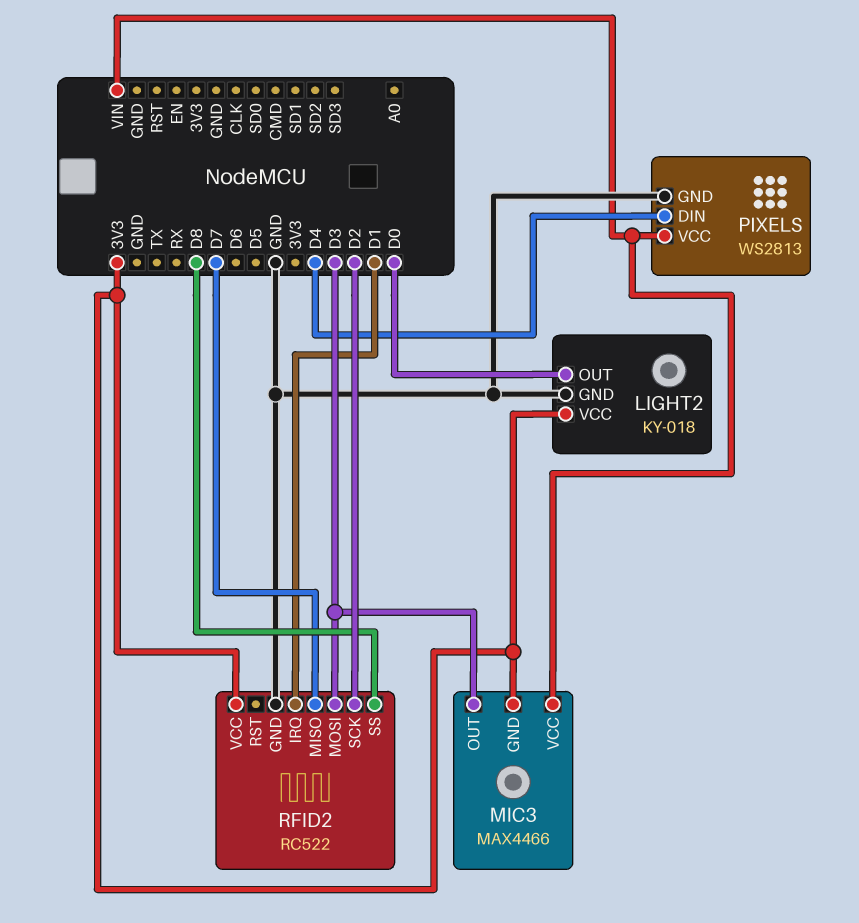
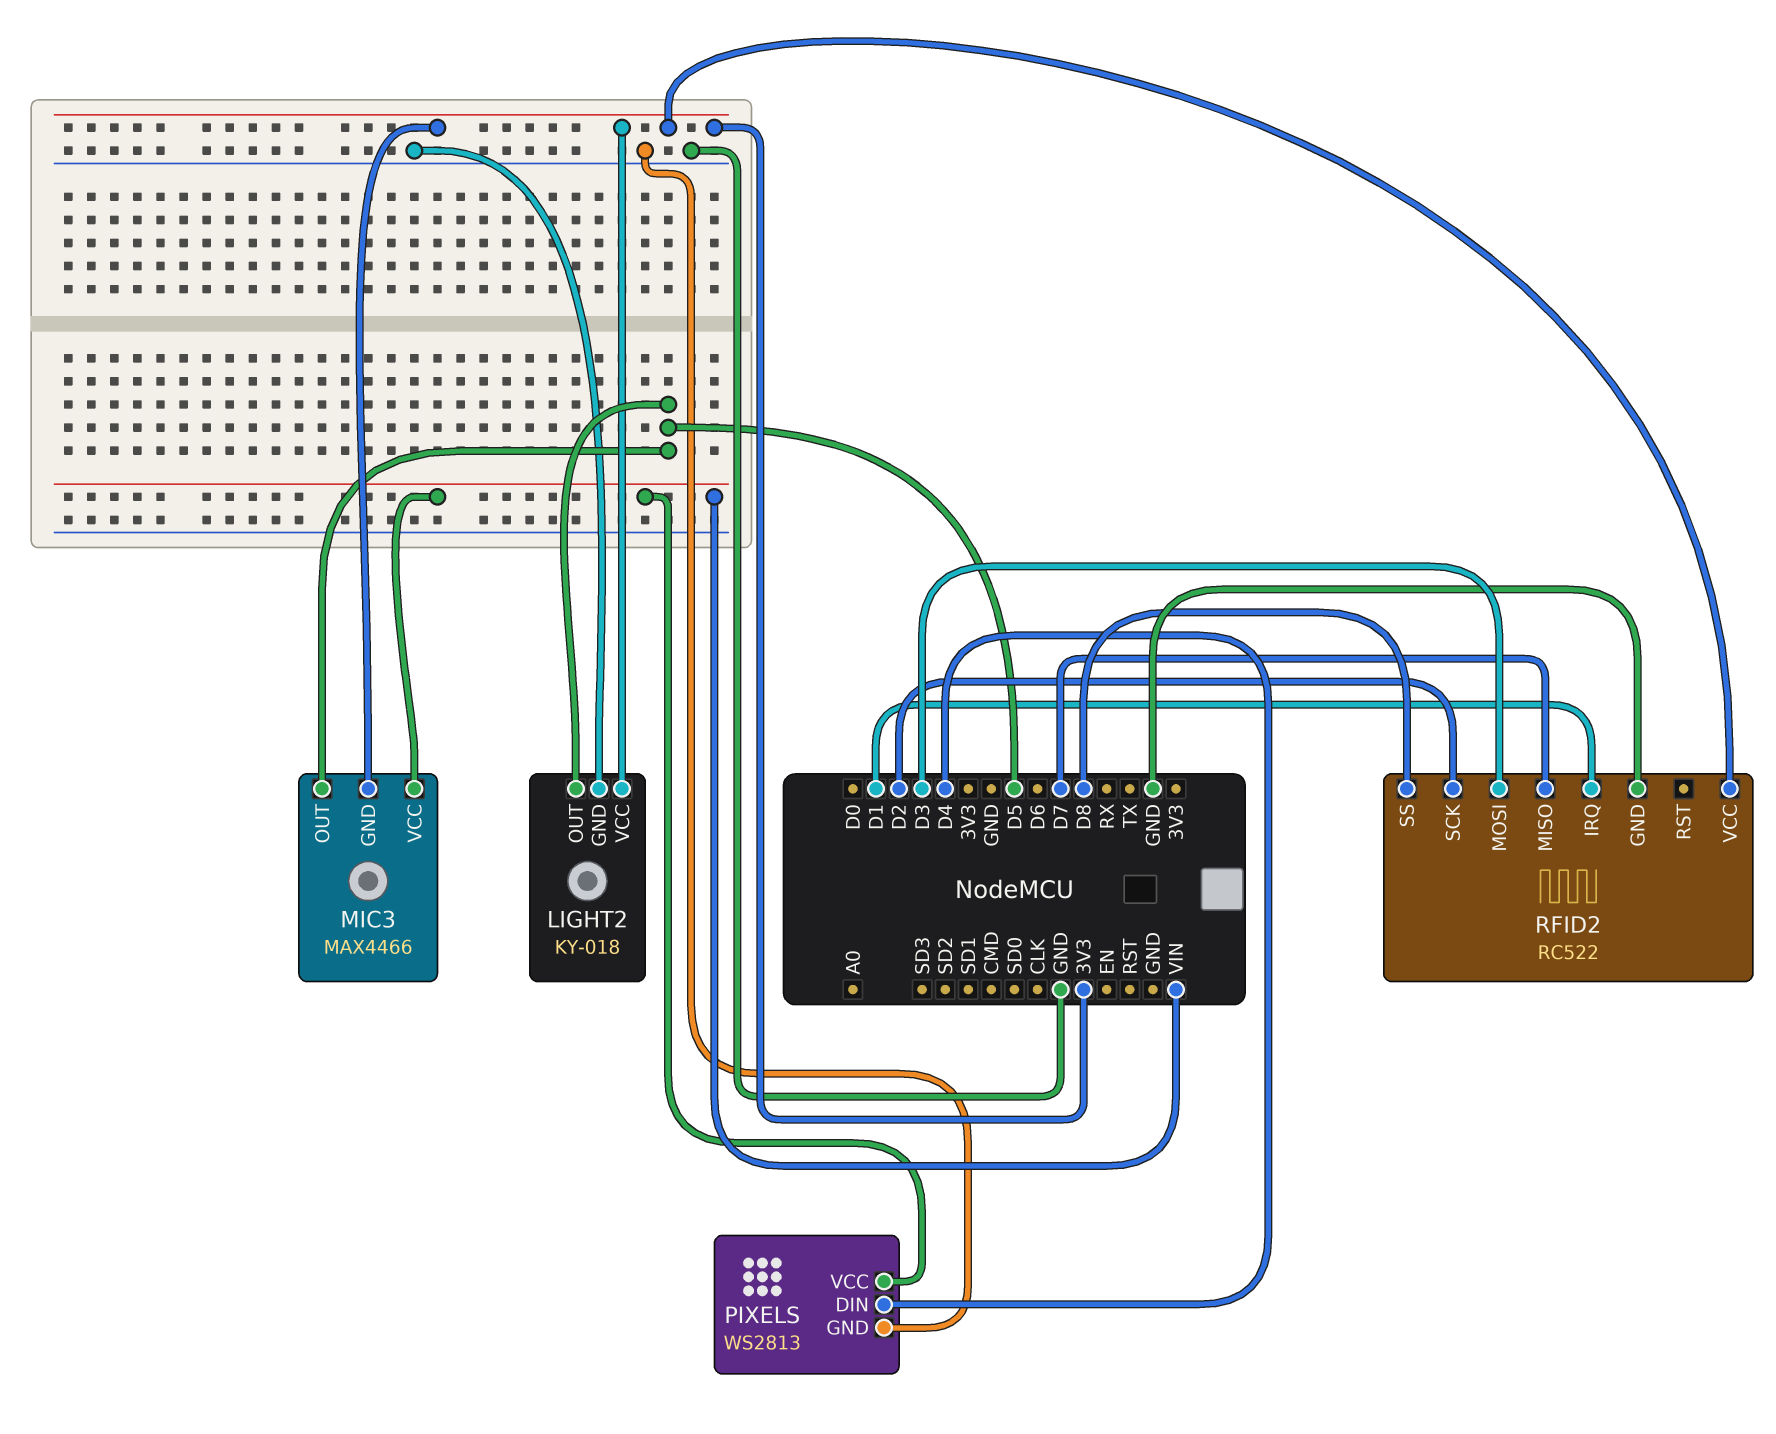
LIGHT2 pin OUT: D0 -> D5
MIC3 pin OUT: D3 -> D5

